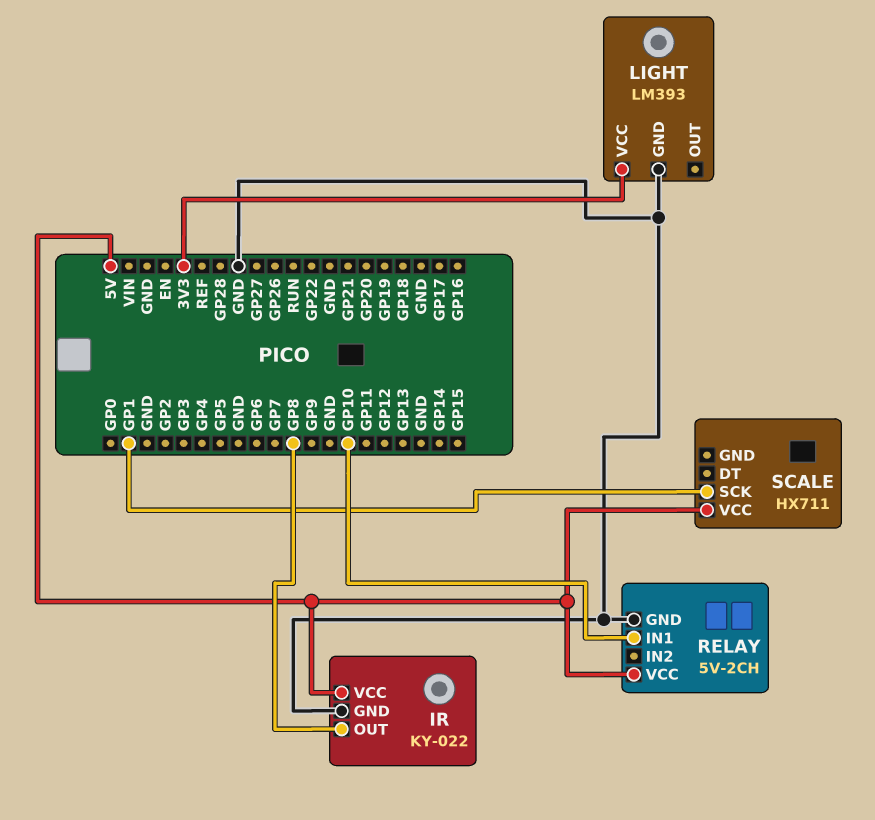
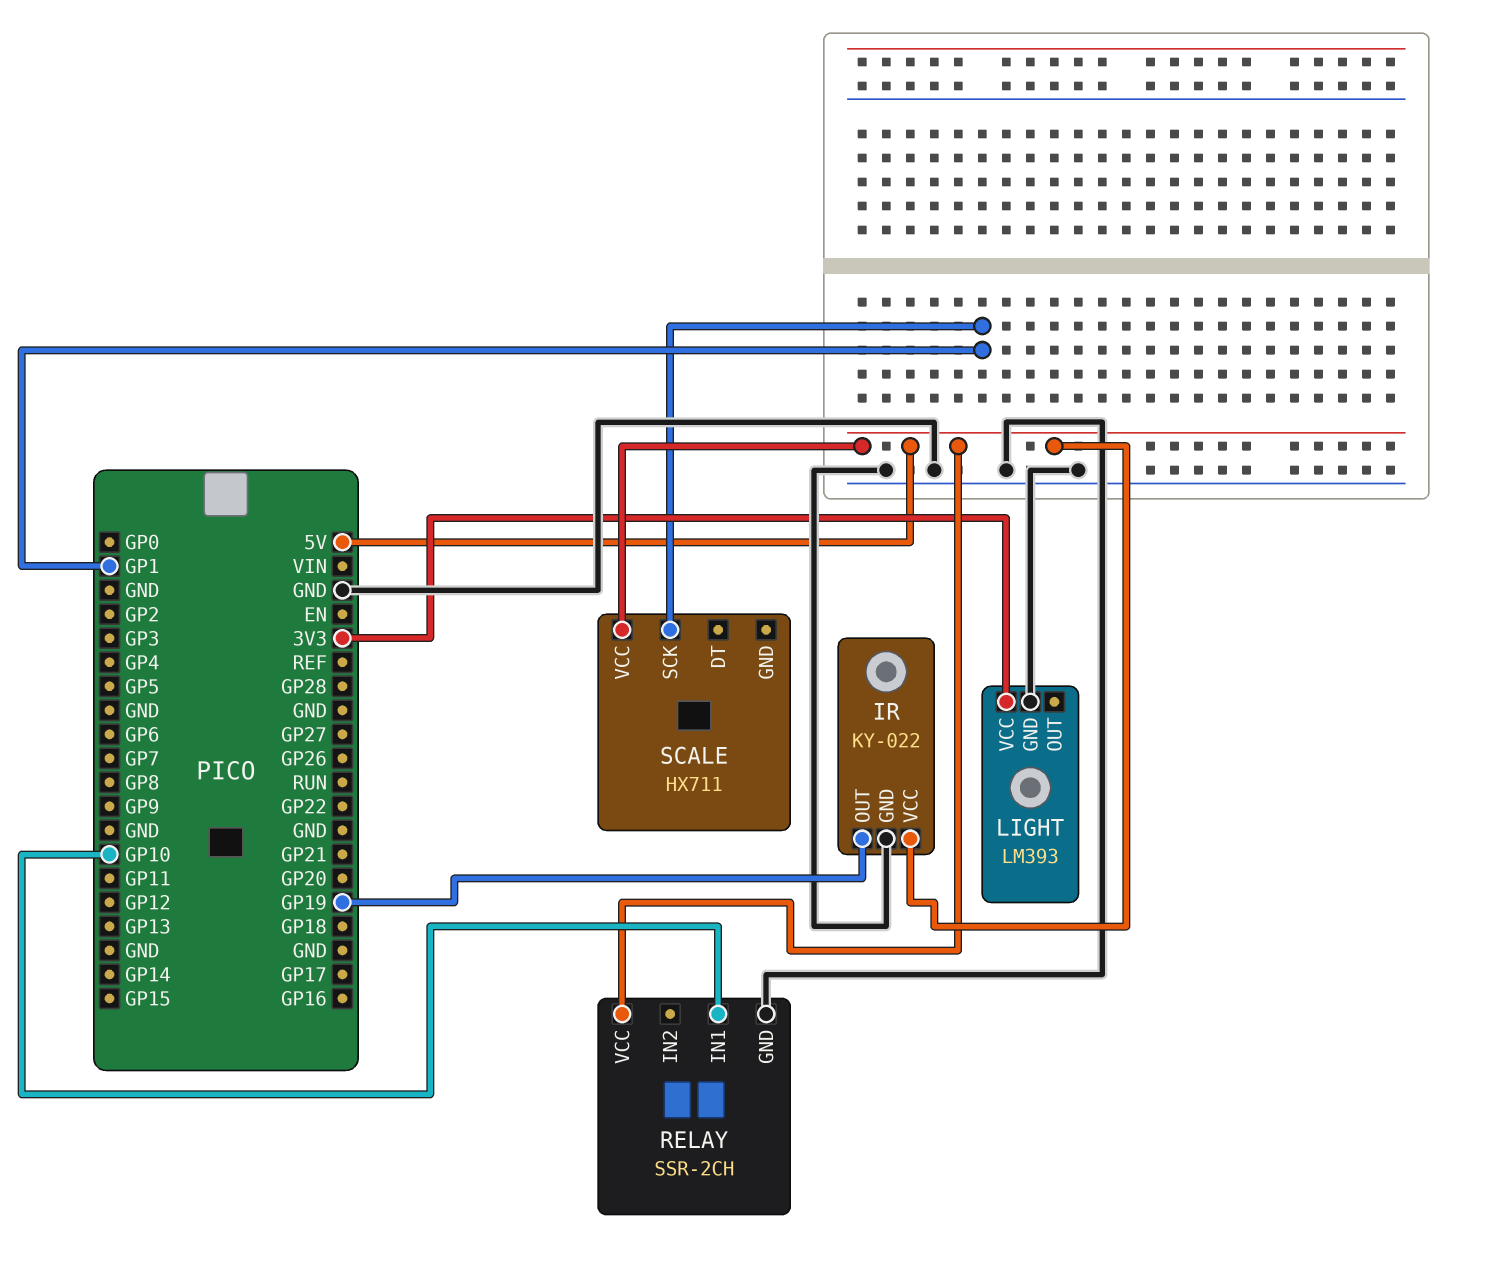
IR pin OUT: GP8 -> GP19
RELAY: 5V-2CH -> SSR-2CH

